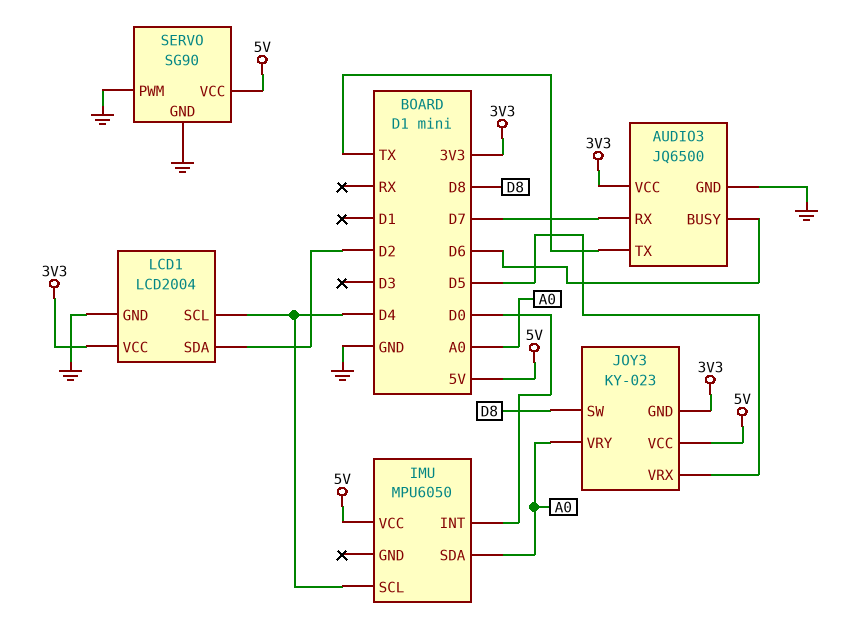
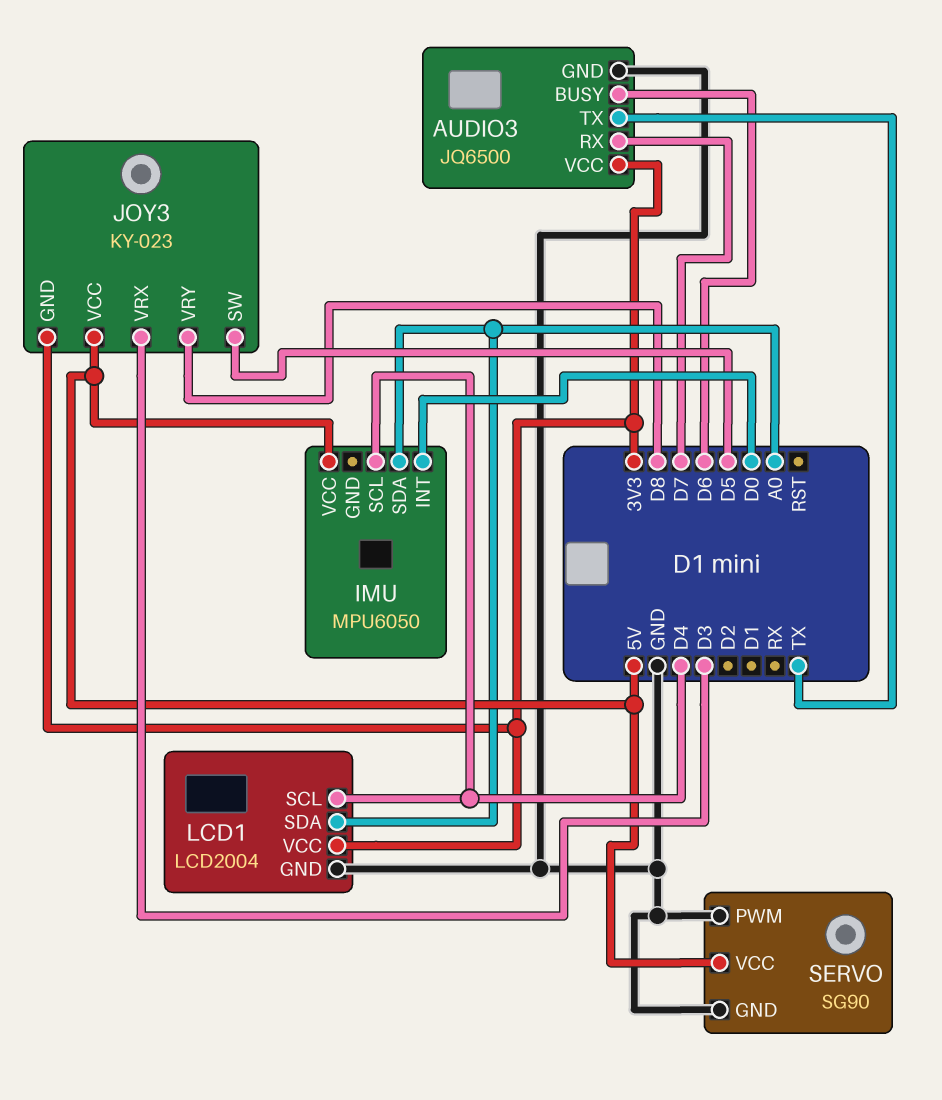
JOY3 pin SW: D8 -> D5
JOY3 pin VRX: D5 -> D3
JOY3 pin VRY: A0 -> D8
LCD1 pin SDA: D2 -> A0

